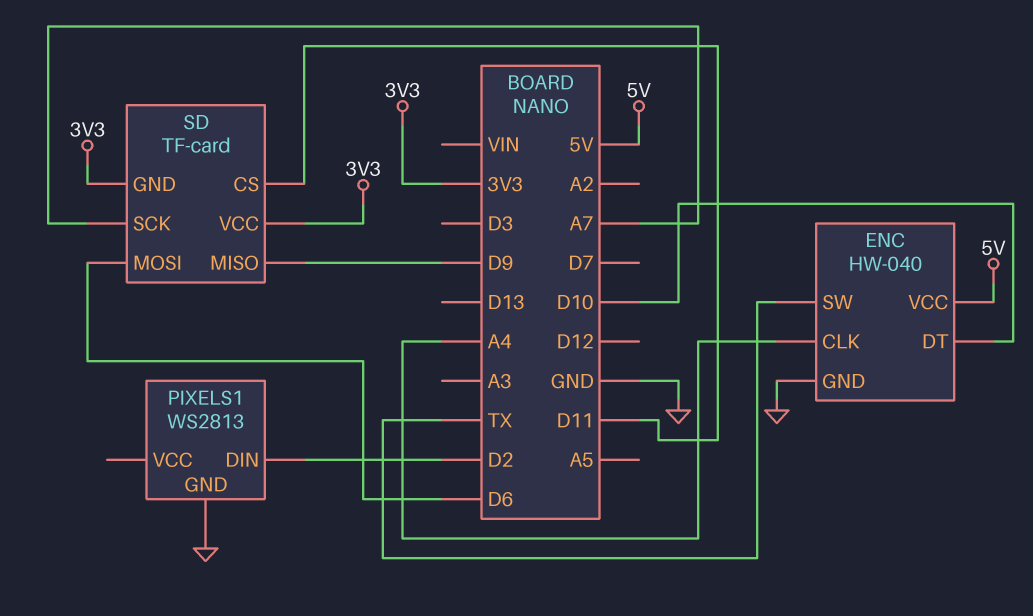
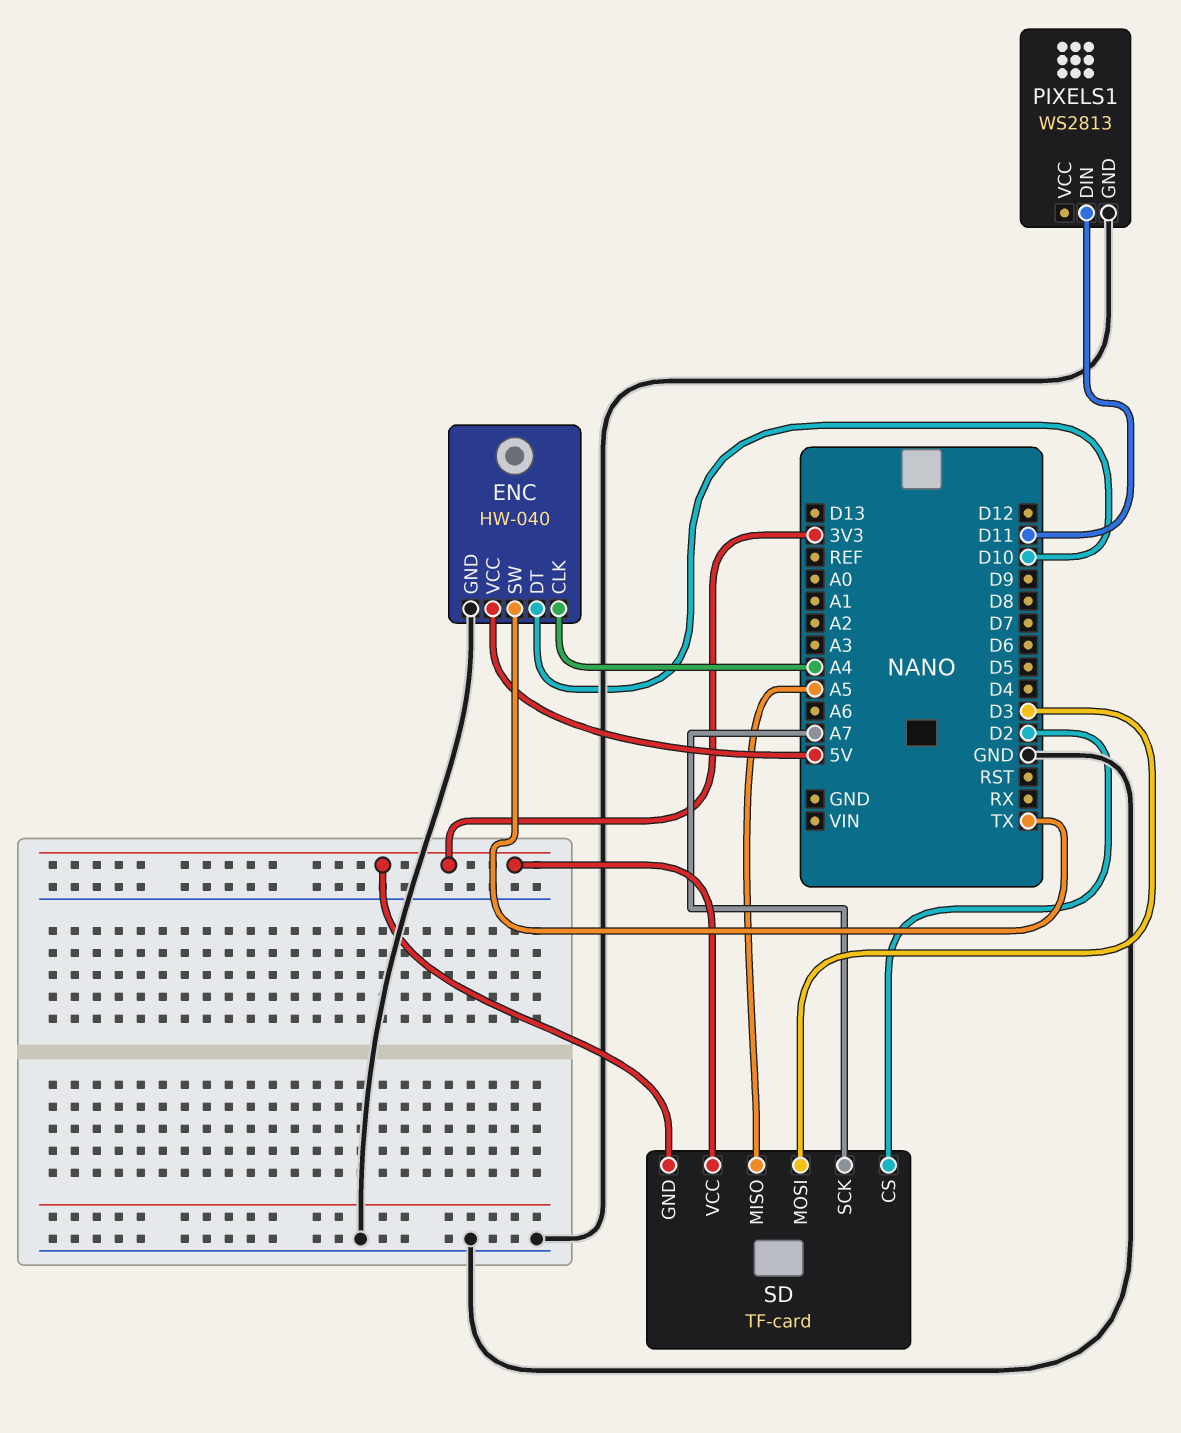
PIXELS1 pin DIN: D2 -> D11
SD pin CS: D11 -> D2
SD pin MISO: D9 -> A5
SD pin MOSI: D6 -> D3

